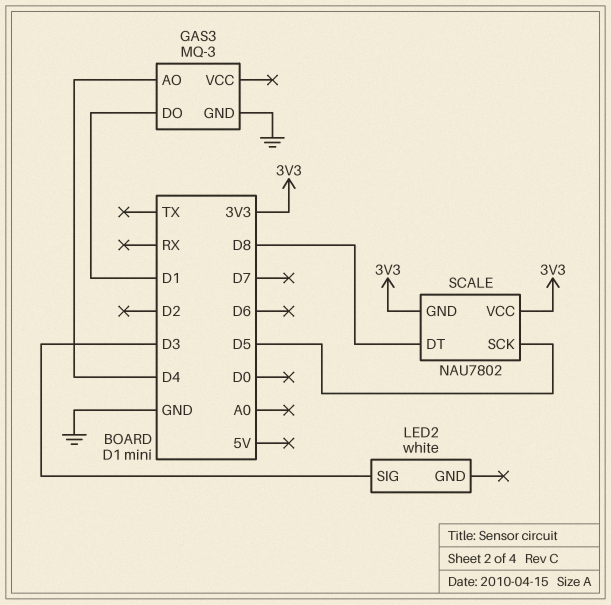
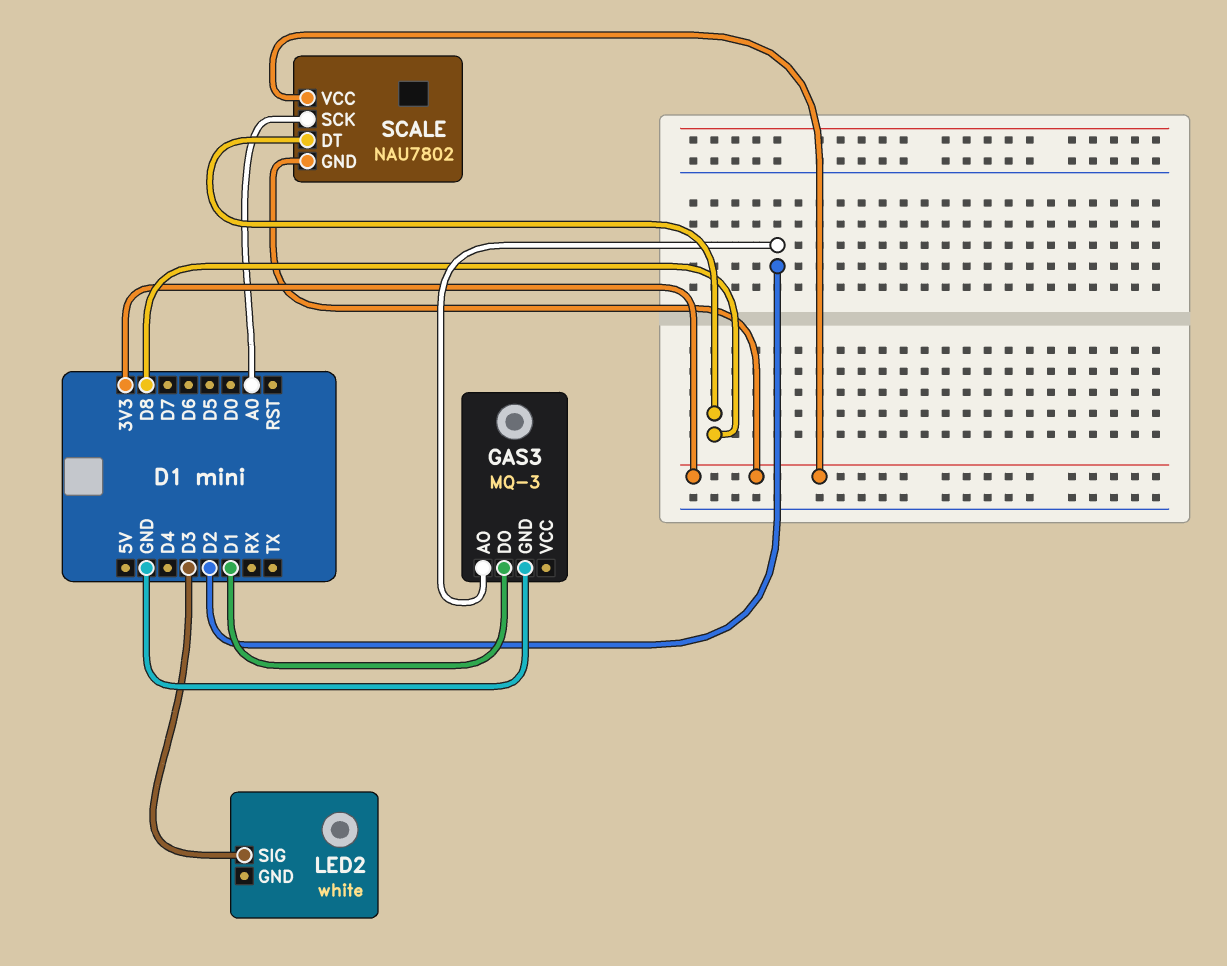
GAS3 pin AO: D4 -> D2
SCALE pin SCK: D5 -> A0

